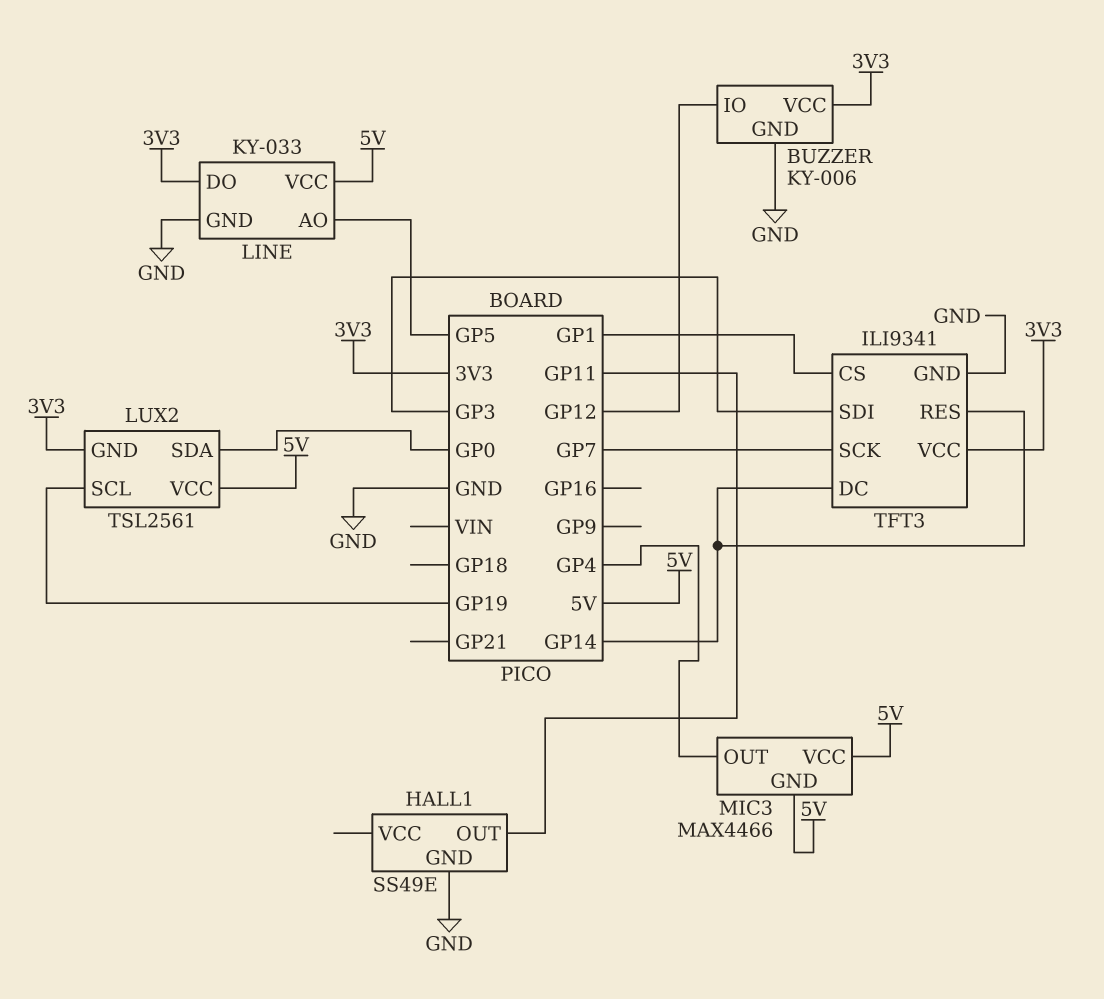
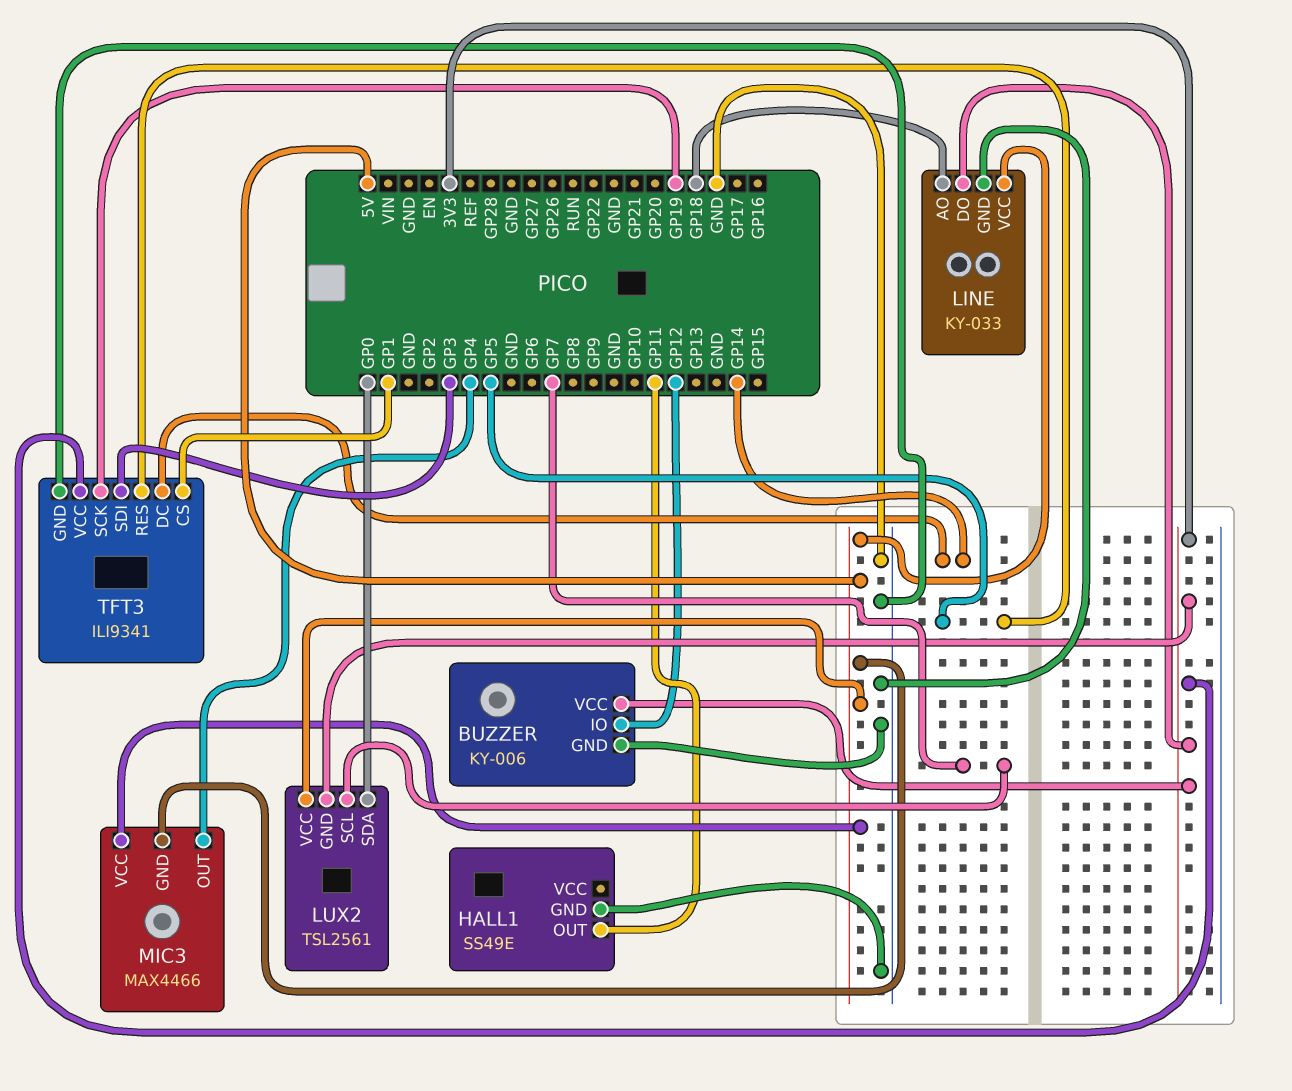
LINE pin AO: GP5 -> GP18
LUX2 pin SCL: GP19 -> GP7
TFT3 pin RES: GP14 -> GP5
TFT3 pin SCK: GP7 -> GP19

